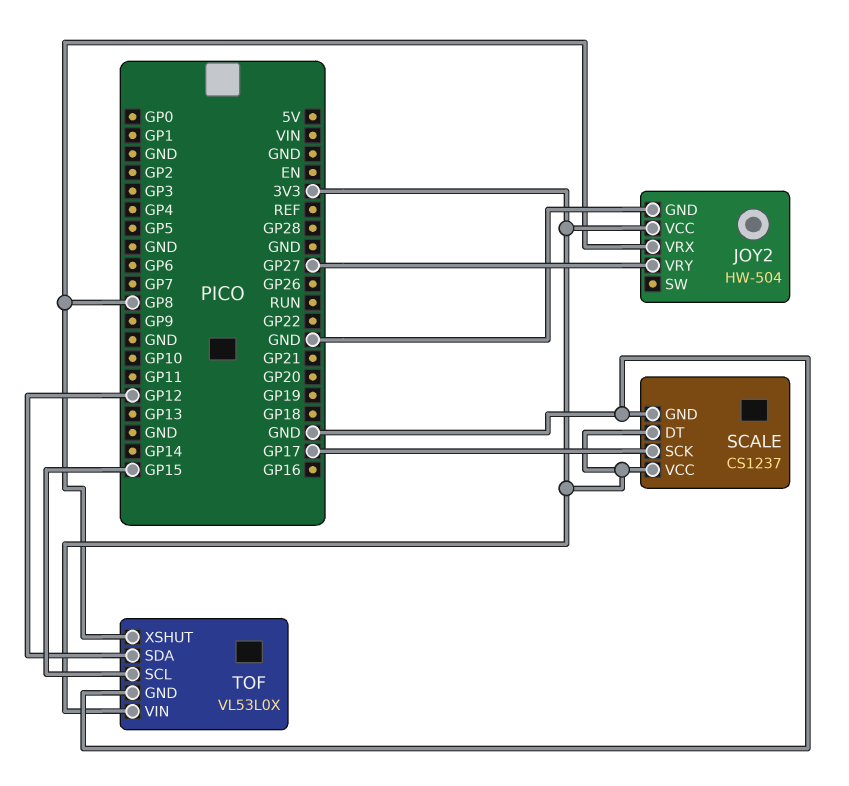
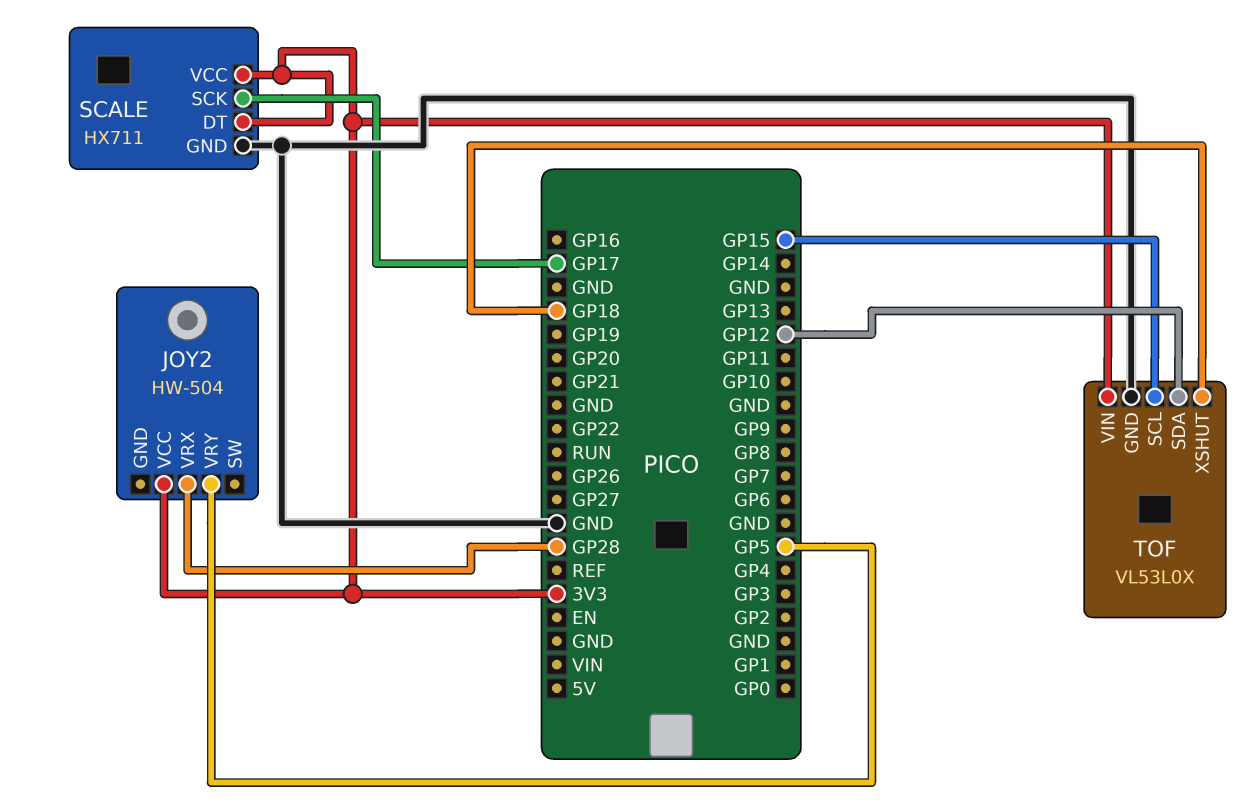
JOY2 pin GND: GND -> none
JOY2 pin VRX: GP8 -> GP28
JOY2 pin VRY: GP27 -> GP5
SCALE: CS1237 -> HX711
TOF pin XSHUT: GP8 -> GP18

